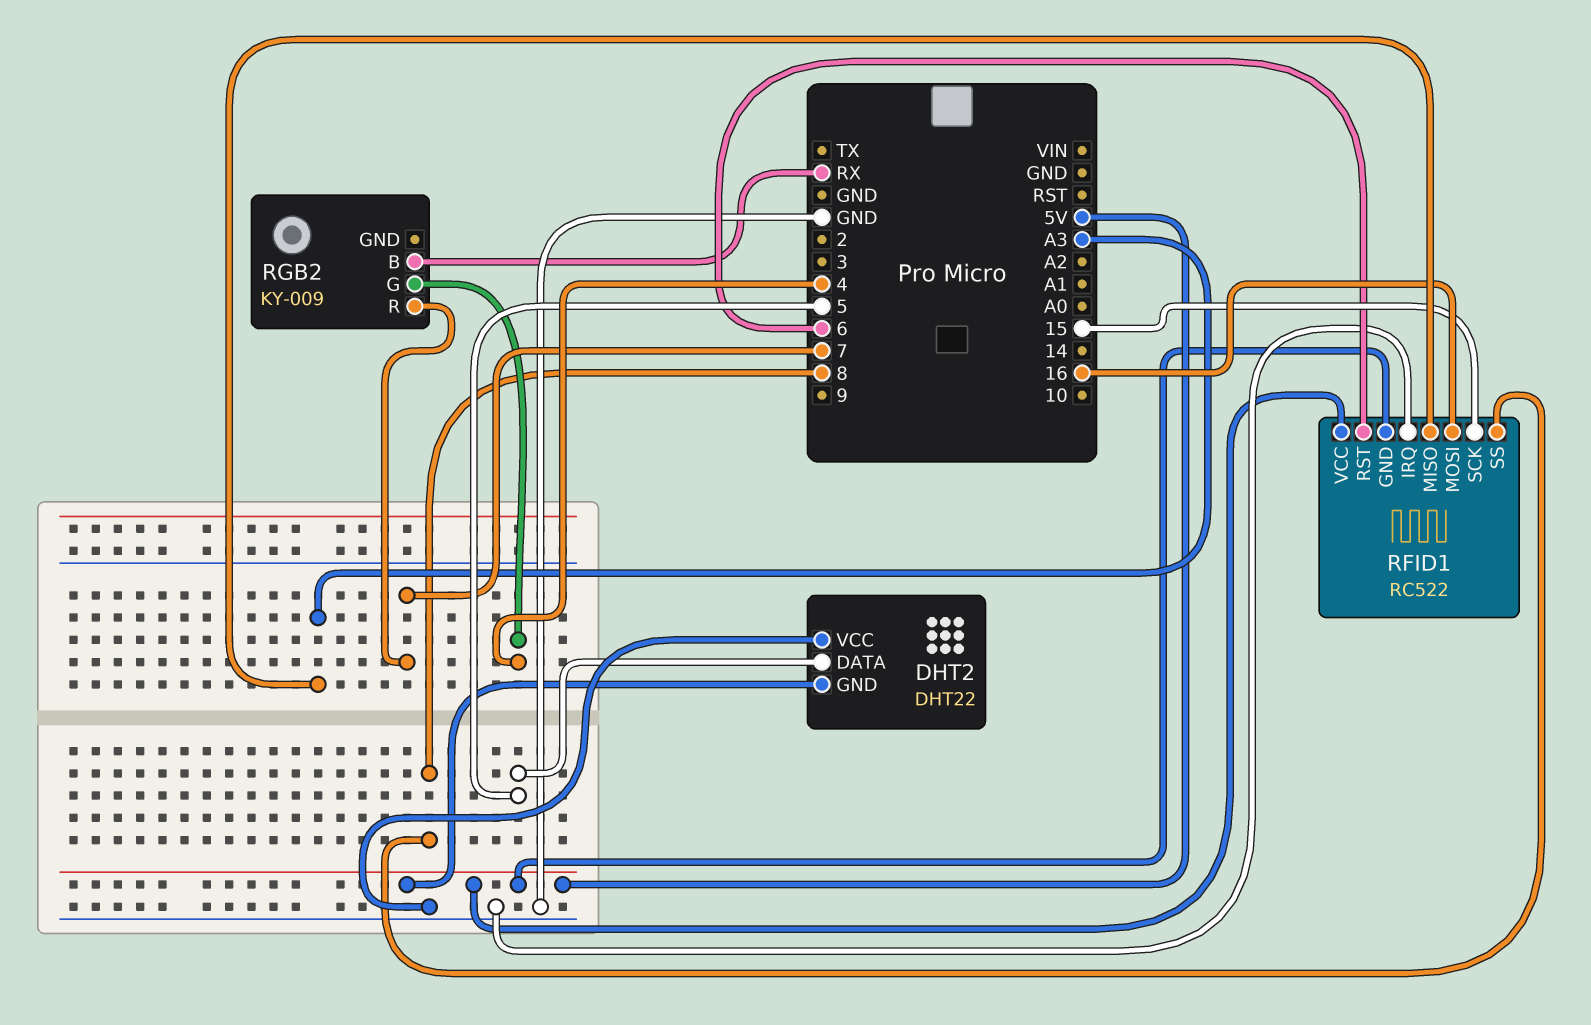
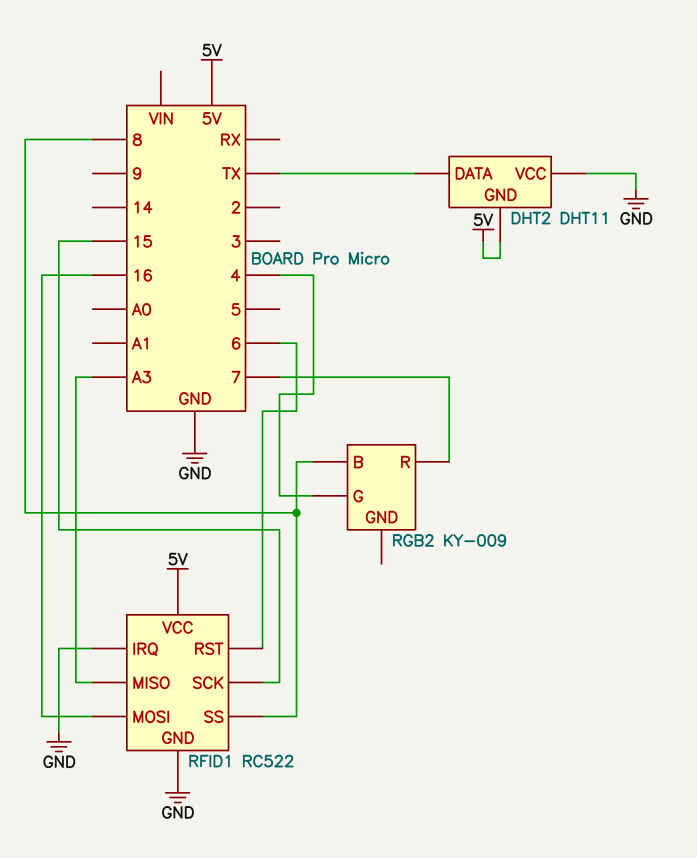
DHT2: DHT22 -> DHT11
DHT2 pin DATA: 5 -> TX
RFID1 pin GND: 5V -> GND
RGB2 pin B: RX -> 8

